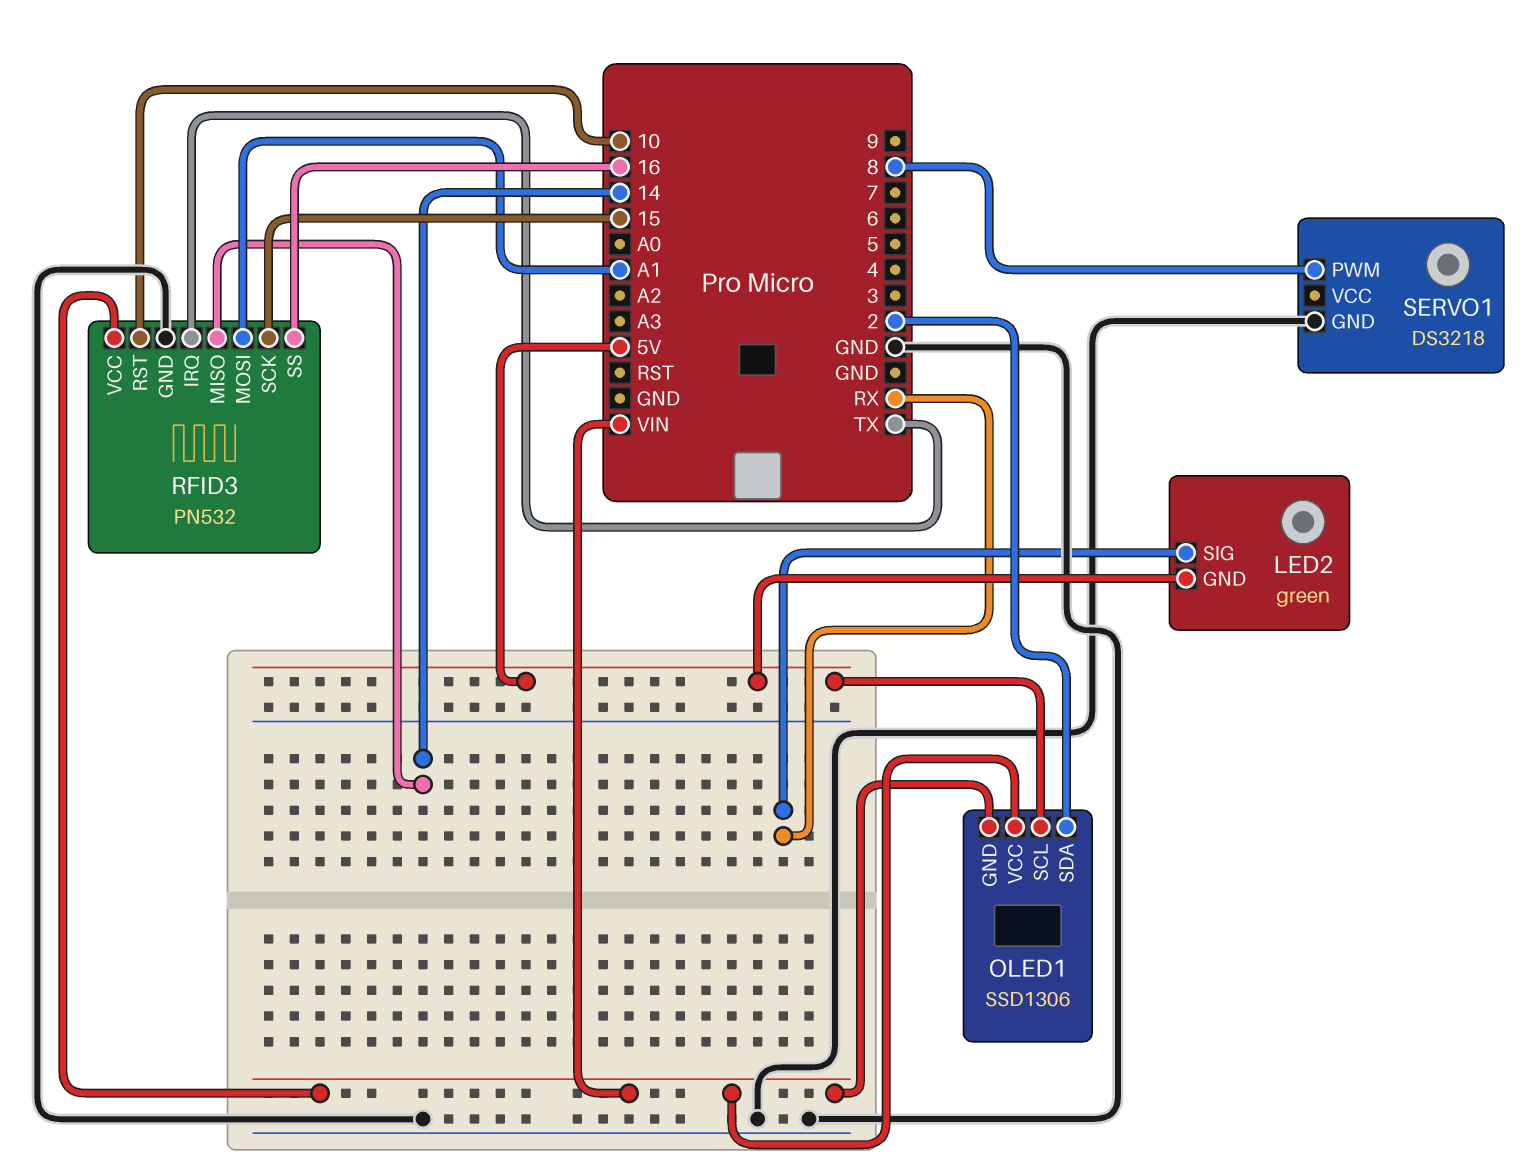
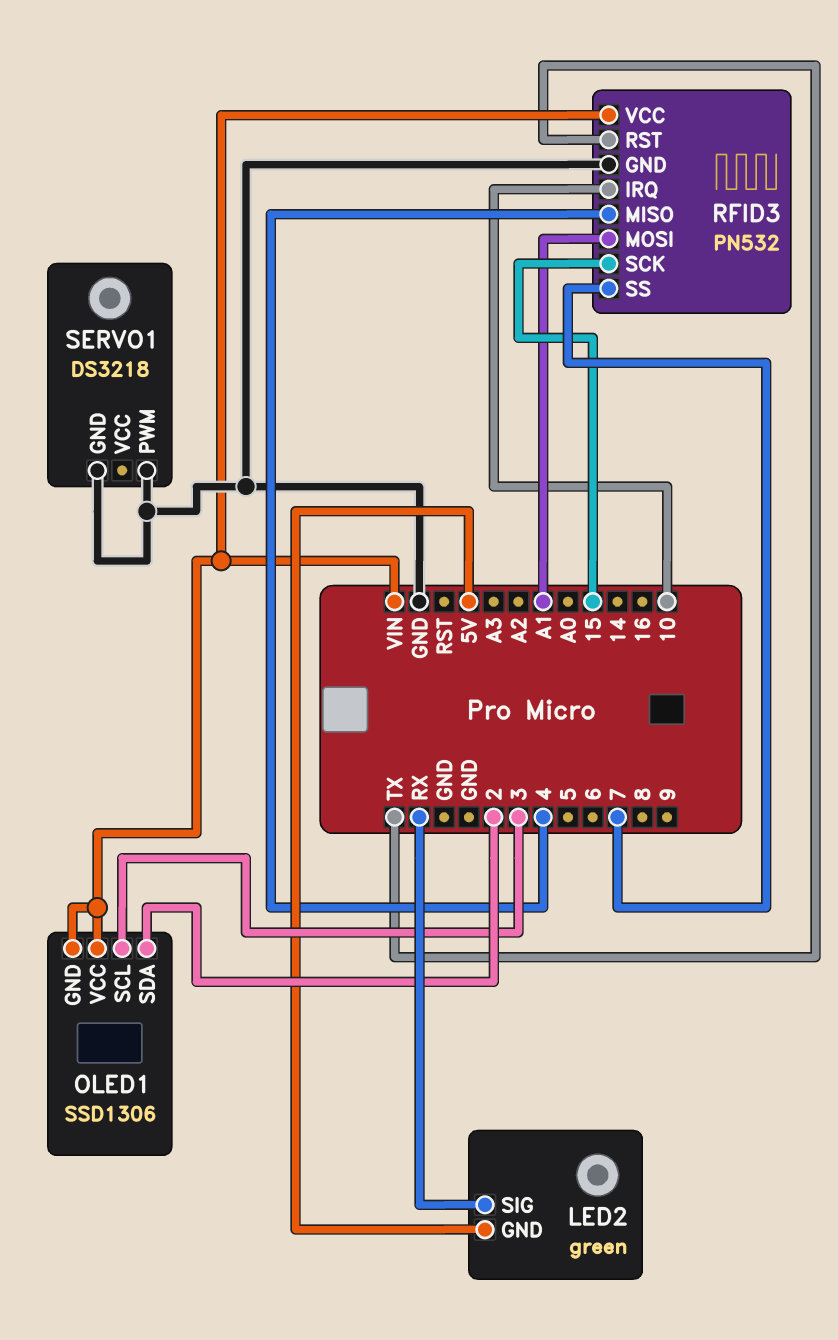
OLED1 pin SCL: 5V -> 3
RFID3 pin IRQ: TX -> 10
RFID3 pin MISO: 14 -> 4
RFID3 pin RST: 10 -> TX
RFID3 pin SS: 16 -> 7
SERVO1 pin PWM: 8 -> GND

